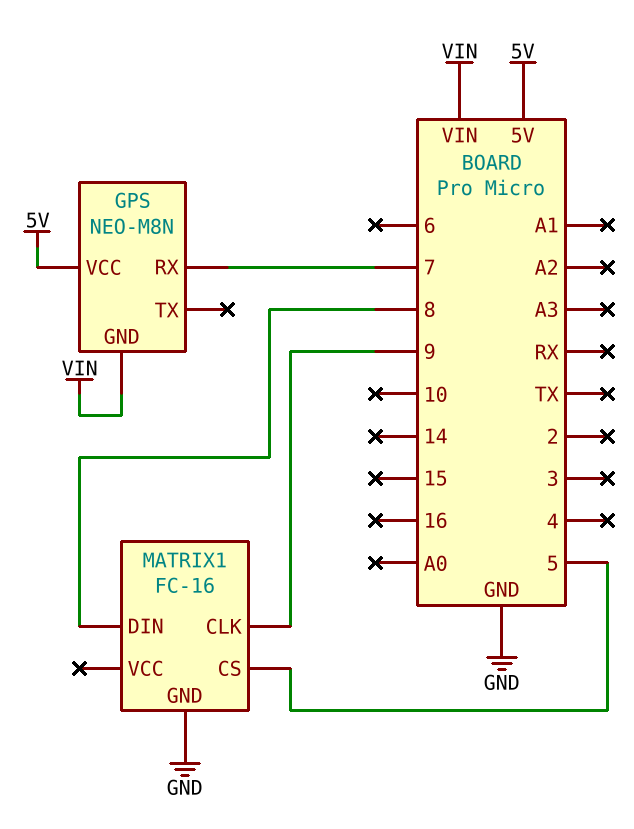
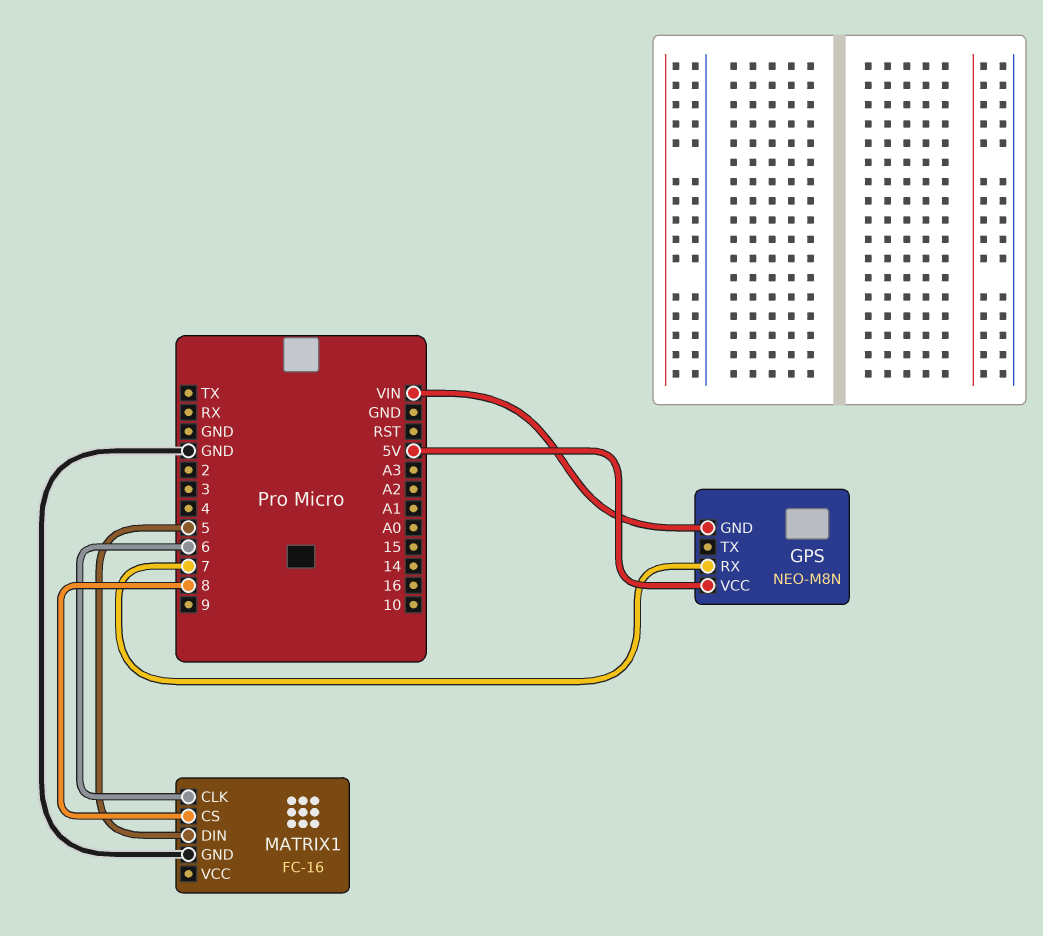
MATRIX1 pin CLK: 9 -> 6
MATRIX1 pin CS: 5 -> 8
MATRIX1 pin DIN: 8 -> 5

